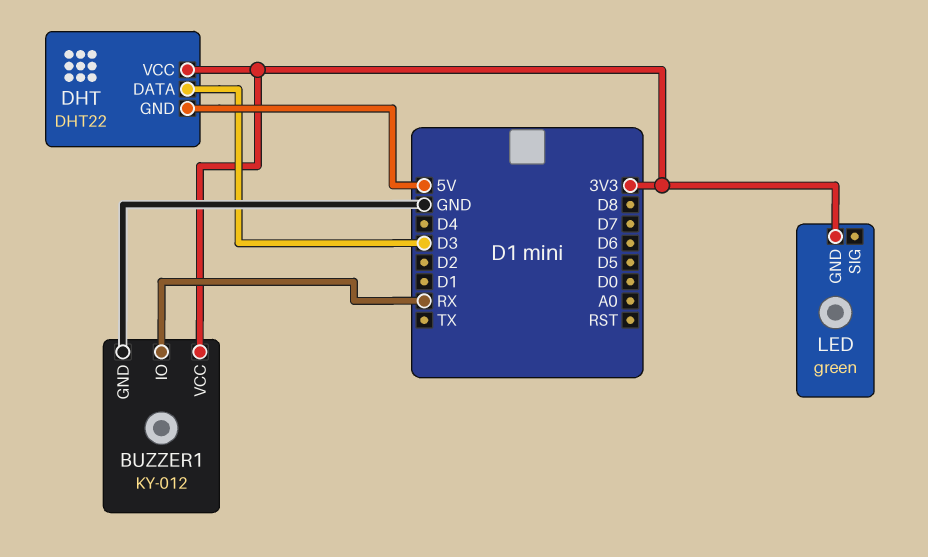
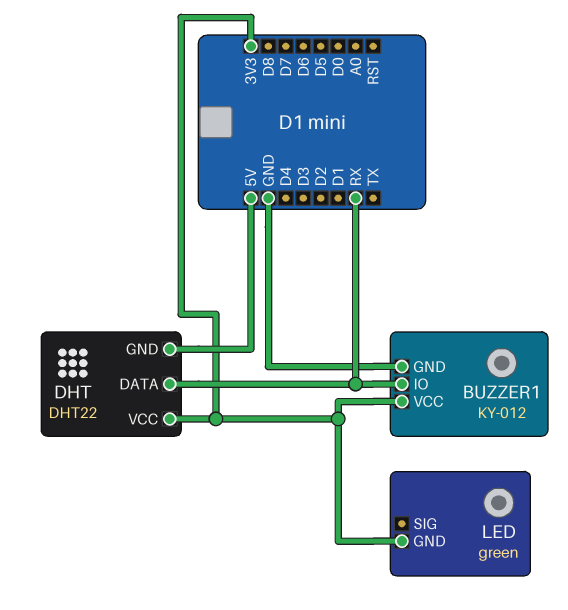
DHT pin DATA: D3 -> RX

